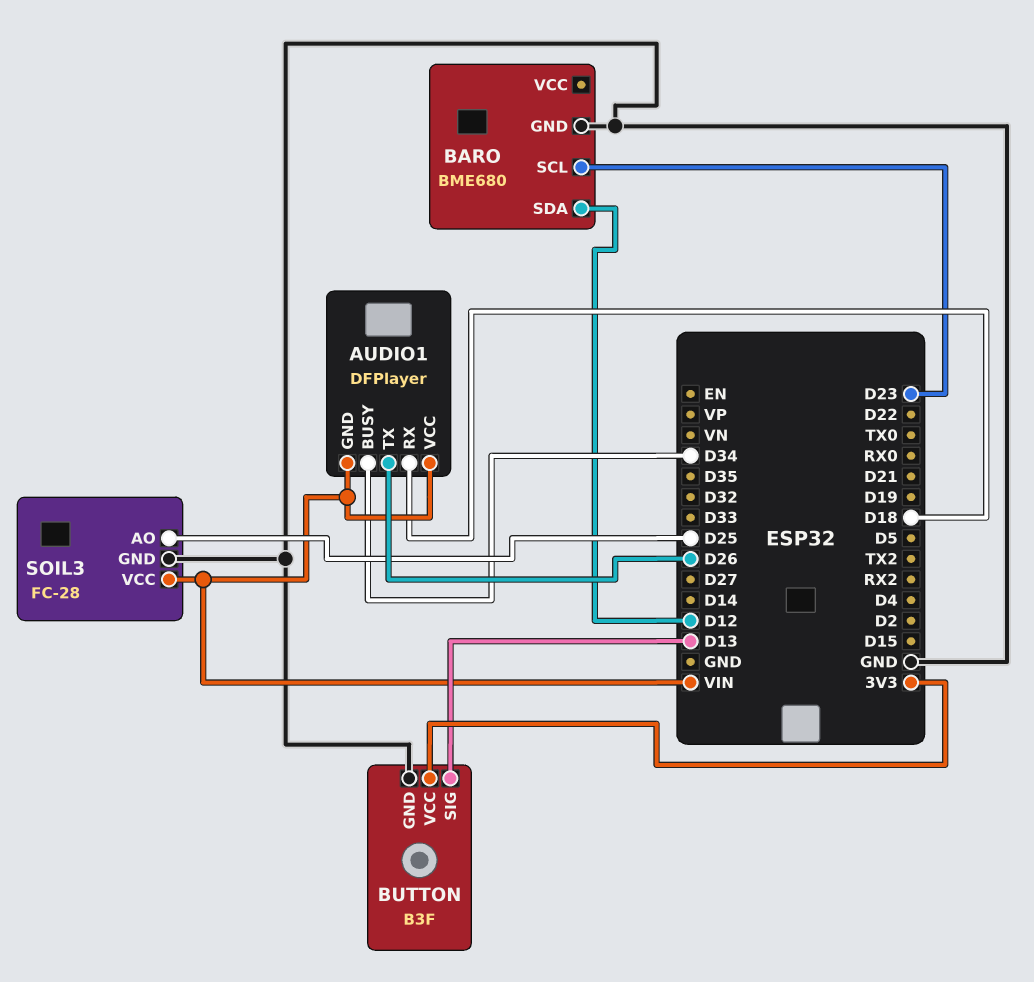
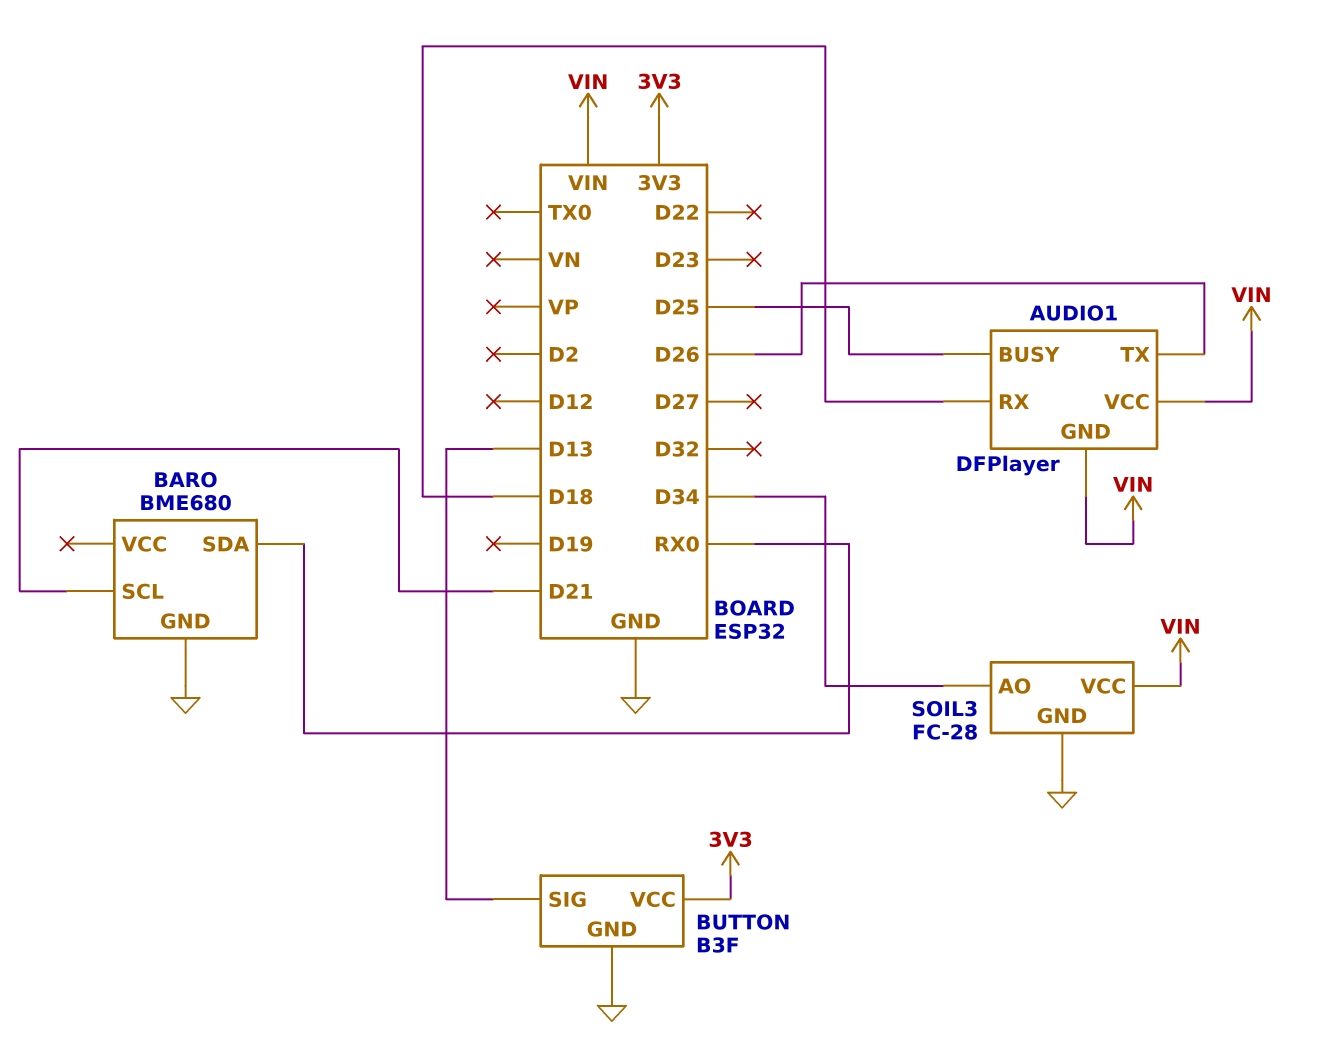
AUDIO1 pin BUSY: D34 -> D25
BARO pin SCL: D23 -> D21
BARO pin SDA: D12 -> RX0
SOIL3 pin AO: D25 -> D34

